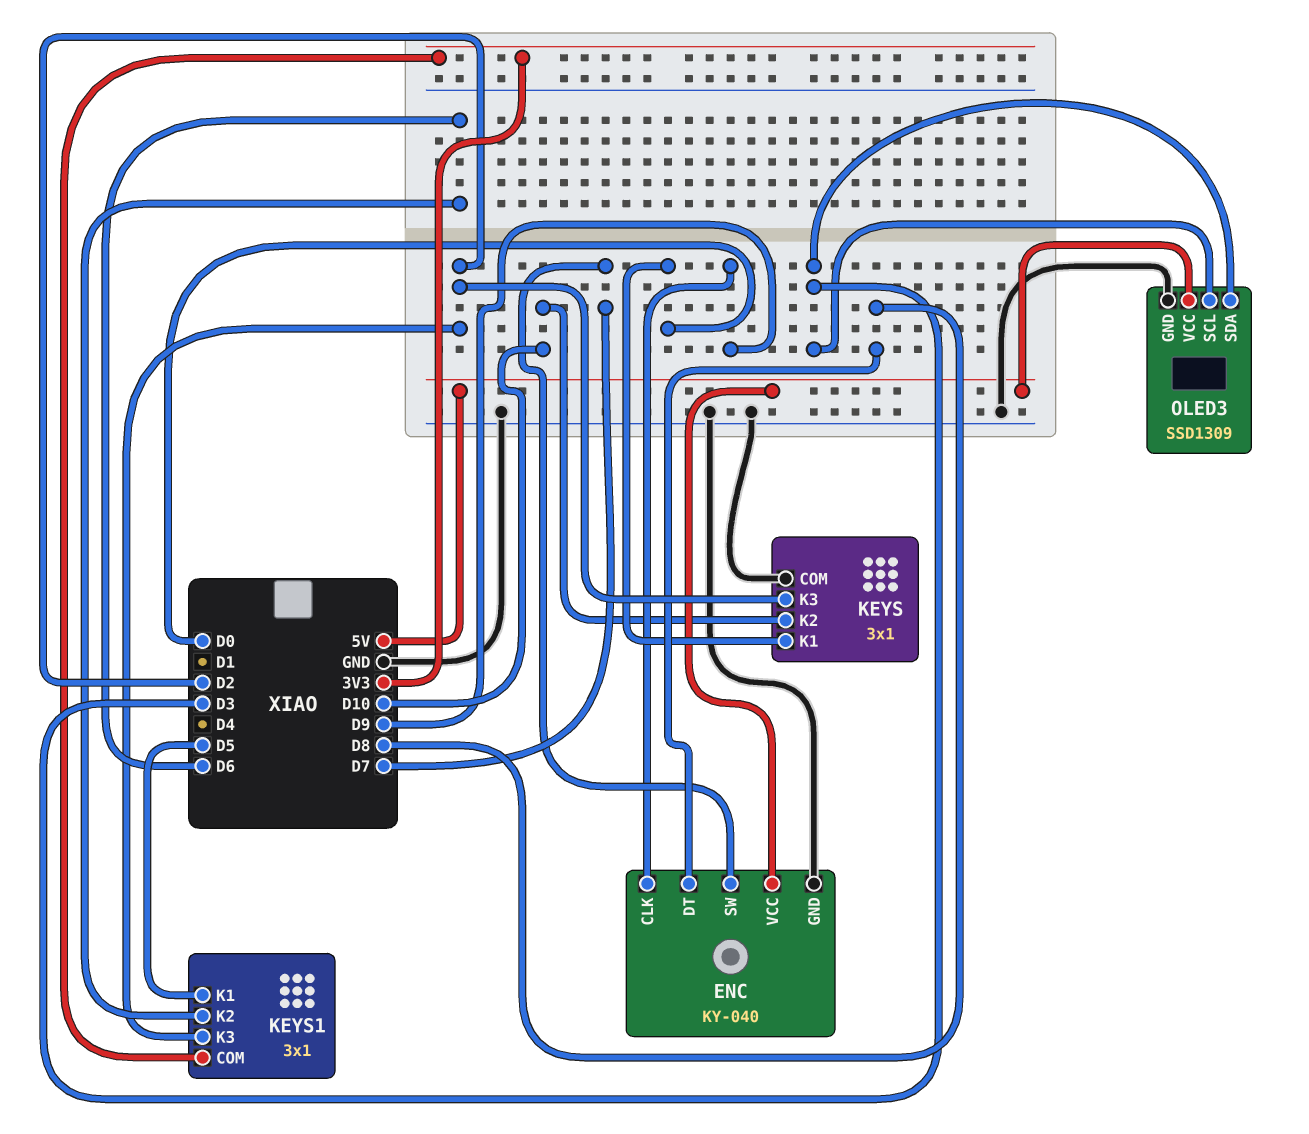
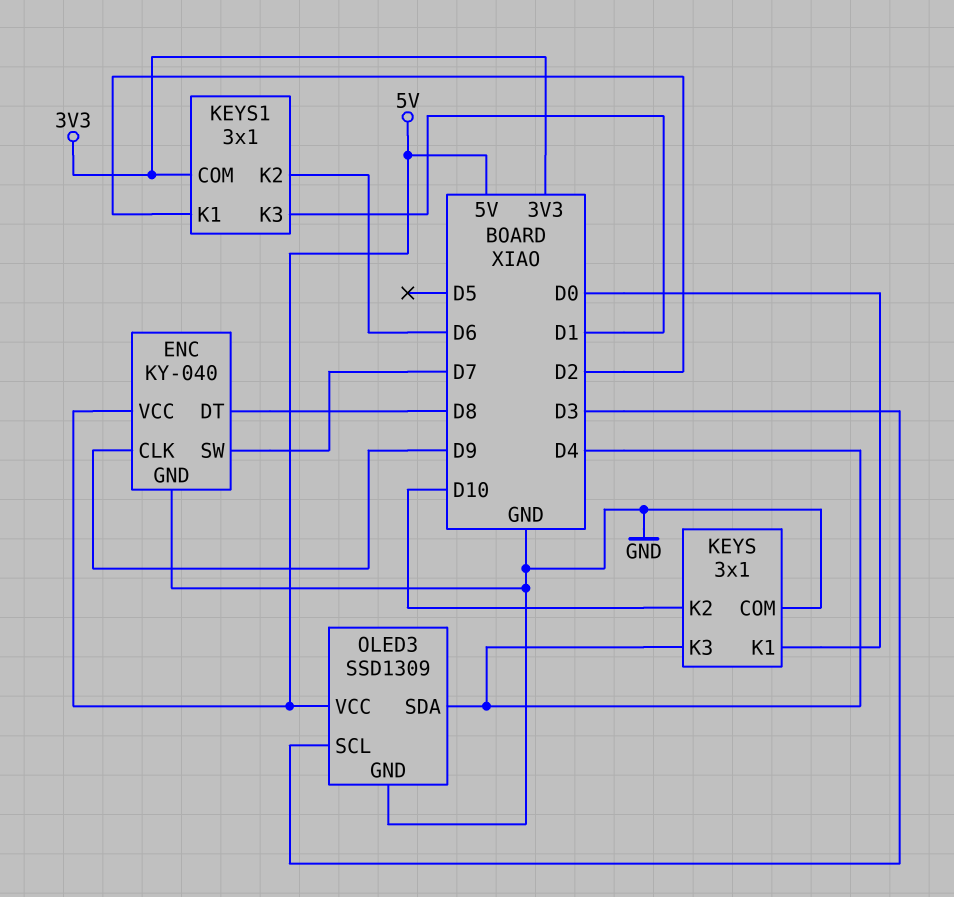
KEYS pin K3: D2 -> D4
KEYS1 pin K1: D5 -> D2
KEYS1 pin K3: D2 -> D1
OLED3 pin SDA: D3 -> D4

